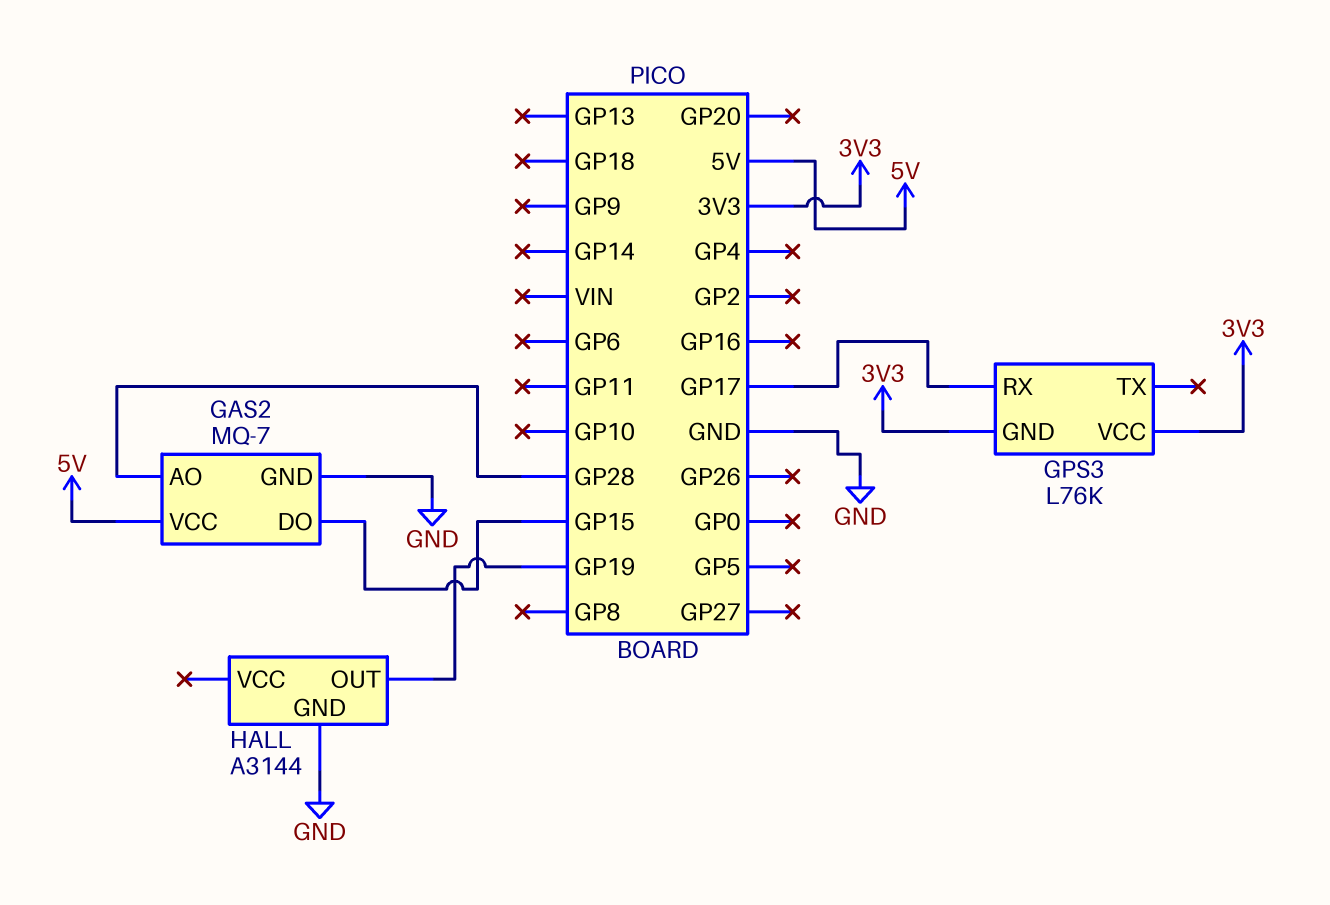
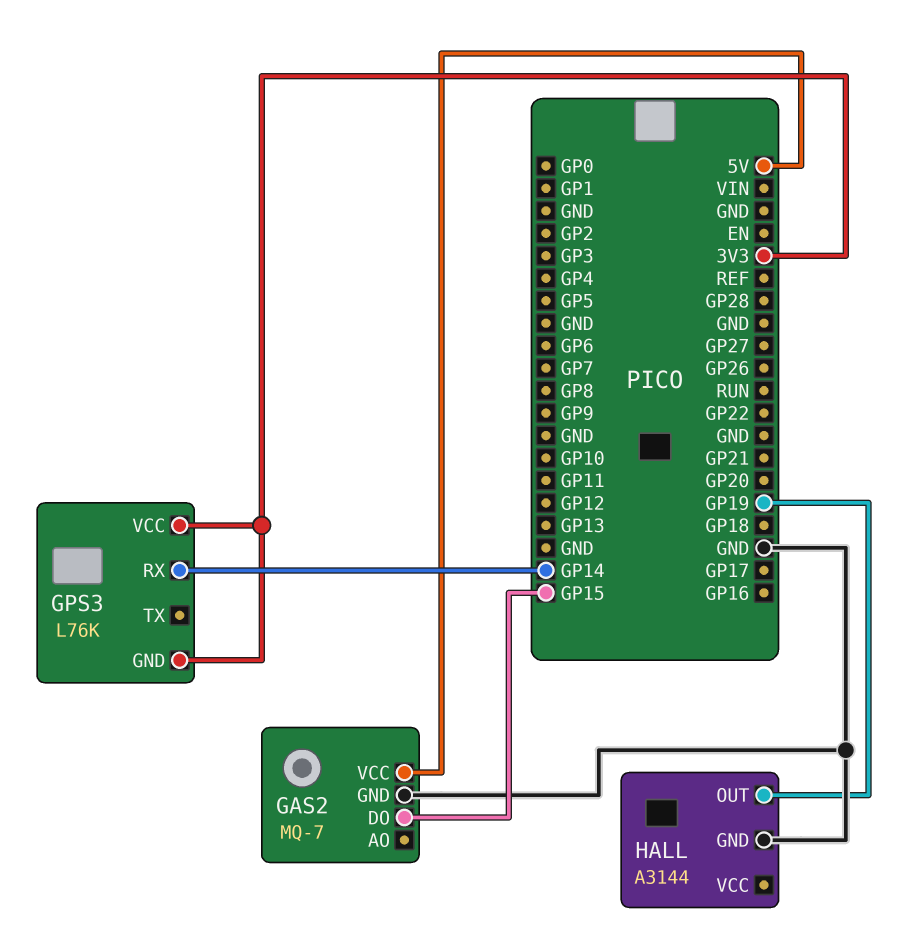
GAS2 pin AO: GP28 -> none
GPS3 pin RX: GP17 -> GP14

